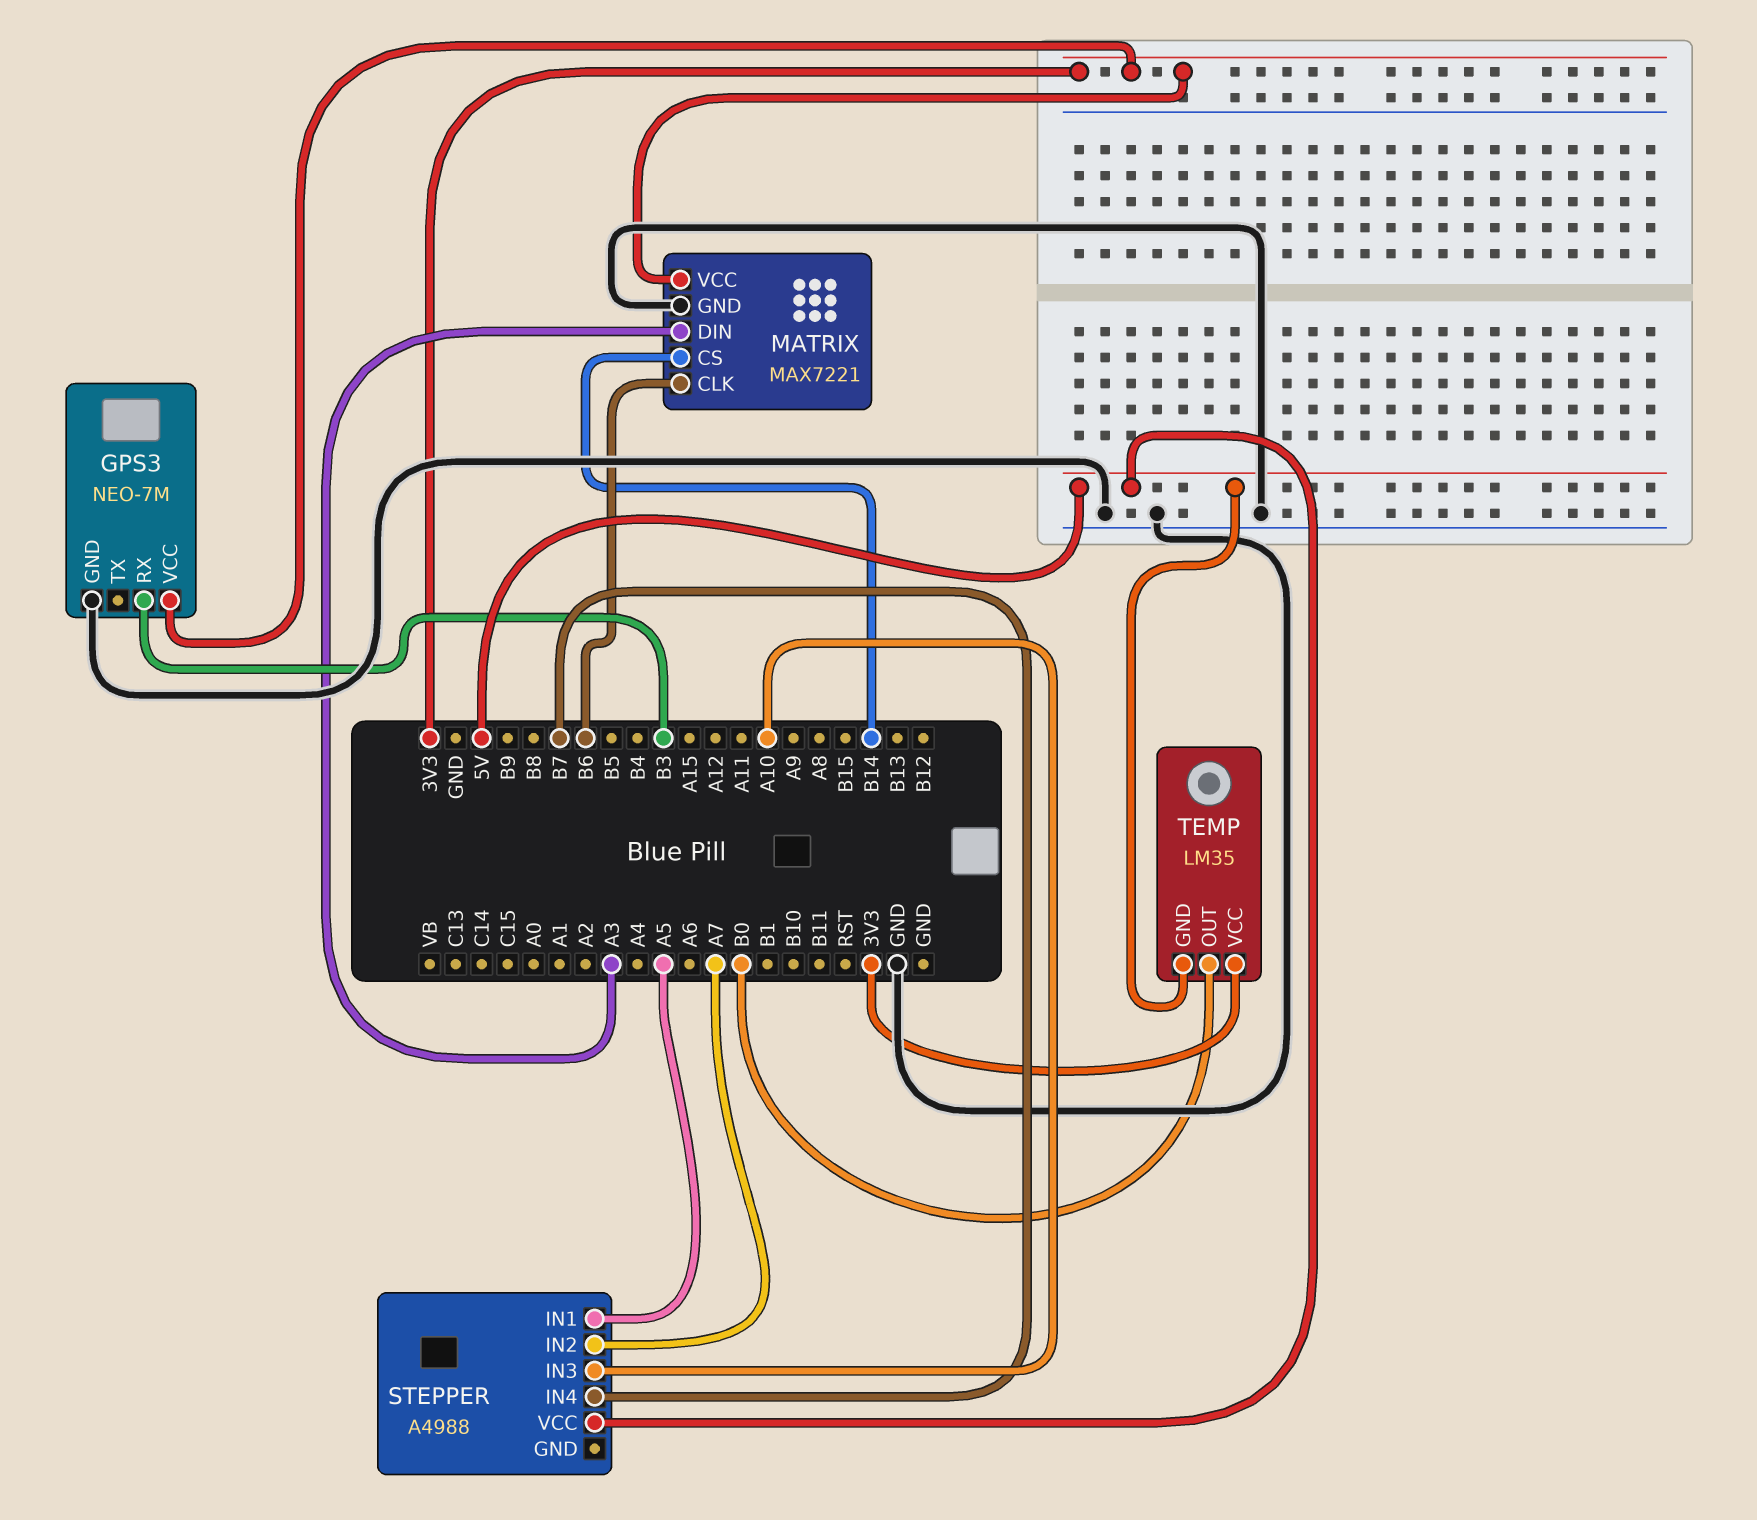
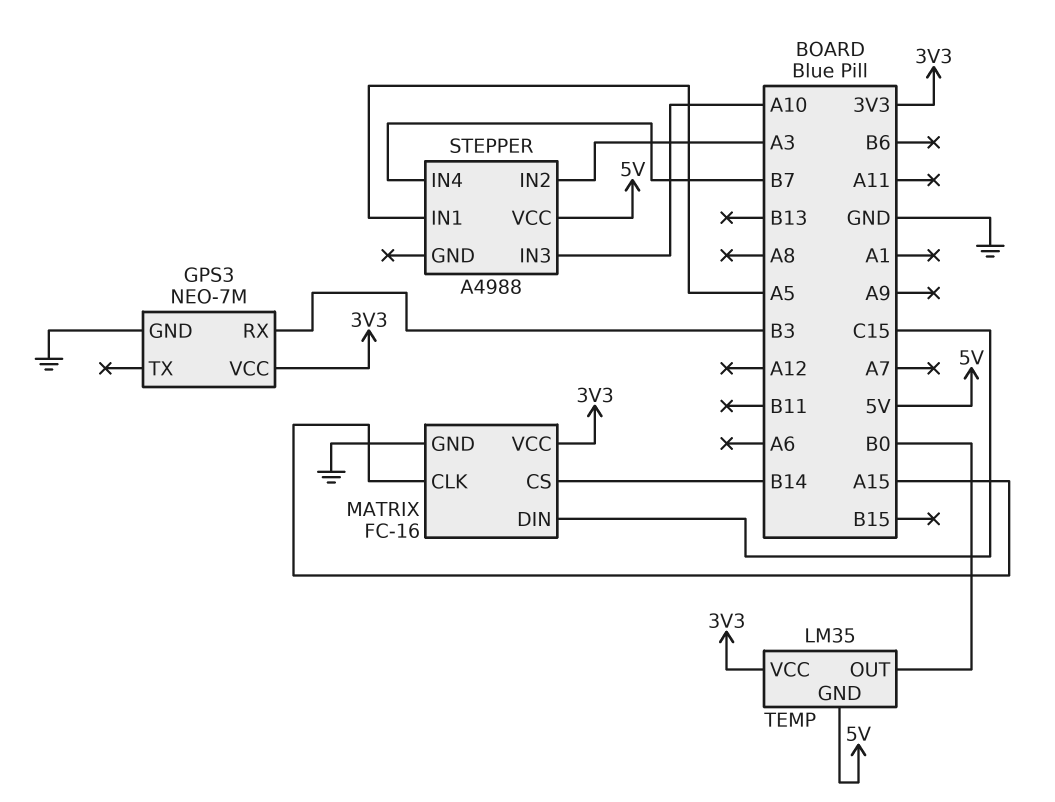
MATRIX: MAX7221 -> FC-16
MATRIX pin CLK: B6 -> A15
MATRIX pin DIN: A3 -> C15
STEPPER pin IN2: A7 -> A3

